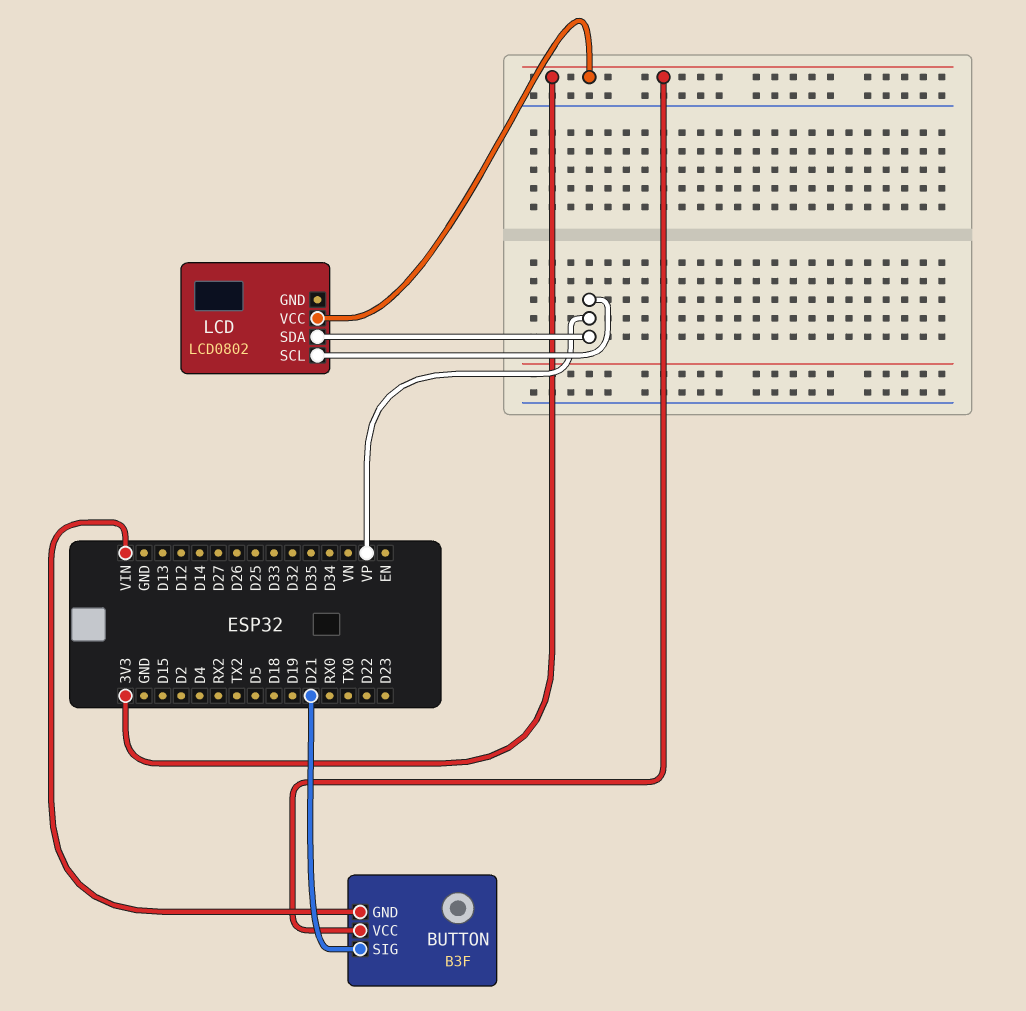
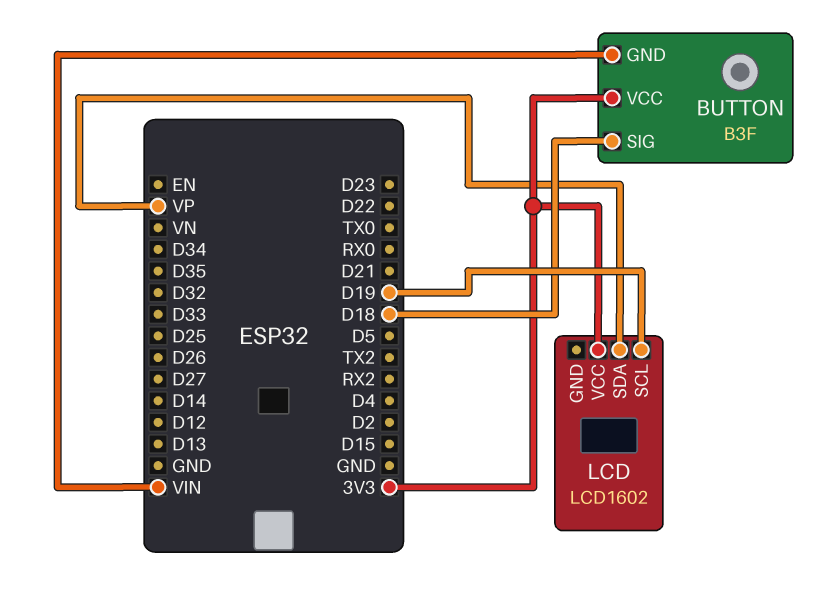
BUTTON pin SIG: D21 -> D18
LCD: LCD0802 -> LCD1602
LCD pin SCL: VP -> D19

